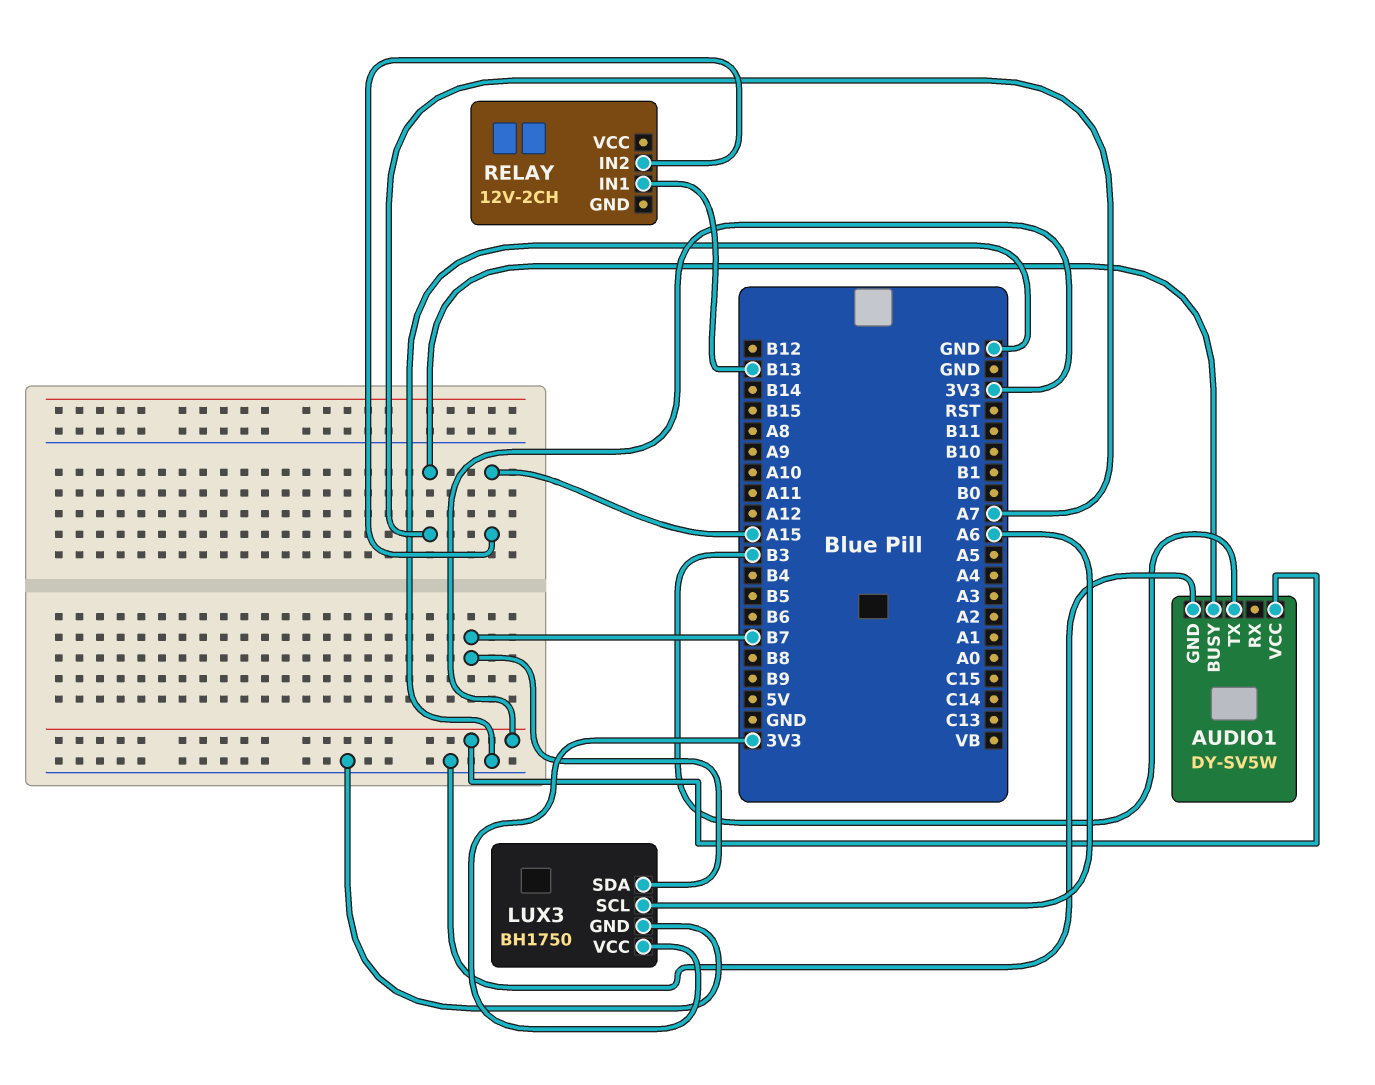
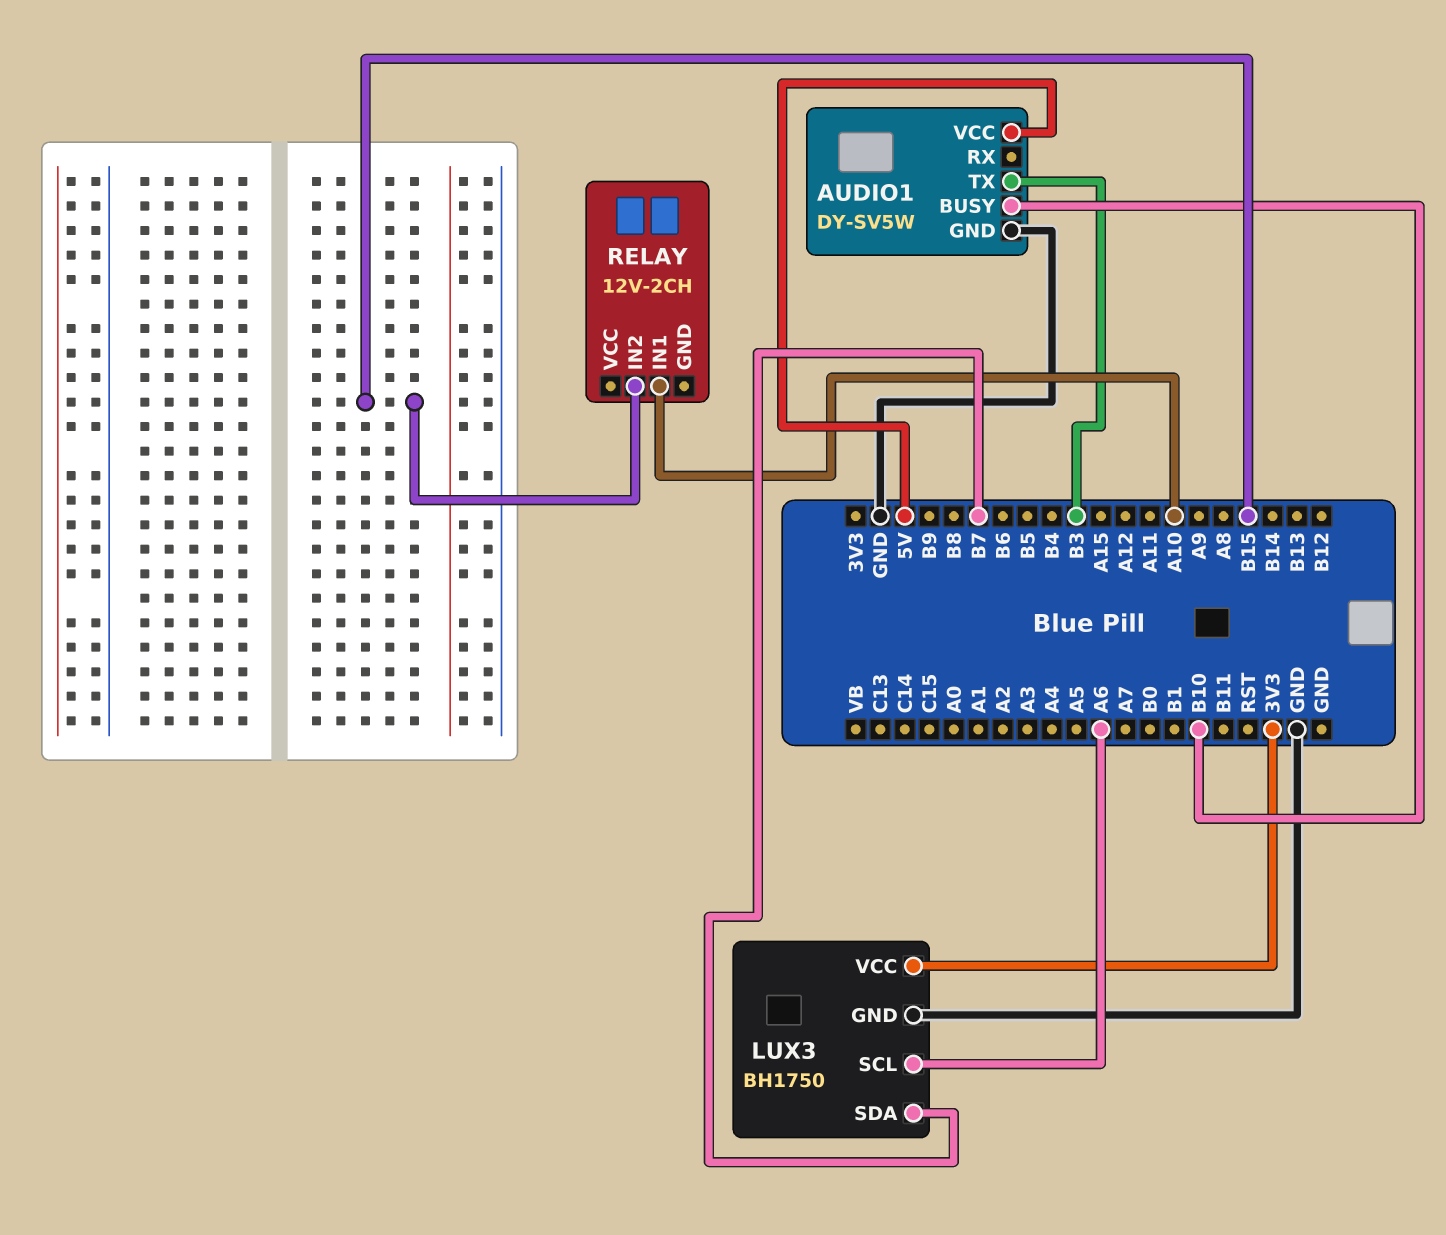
AUDIO1 pin BUSY: A7 -> B10
AUDIO1 pin VCC: 3V3 -> 5V
RELAY pin IN1: B13 -> A10
RELAY pin IN2: A15 -> B15

